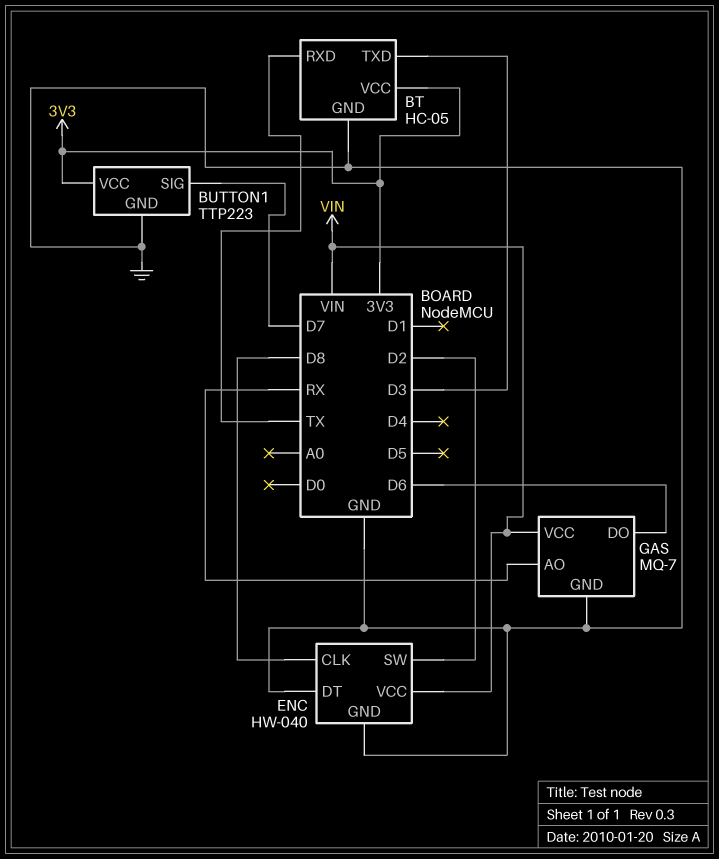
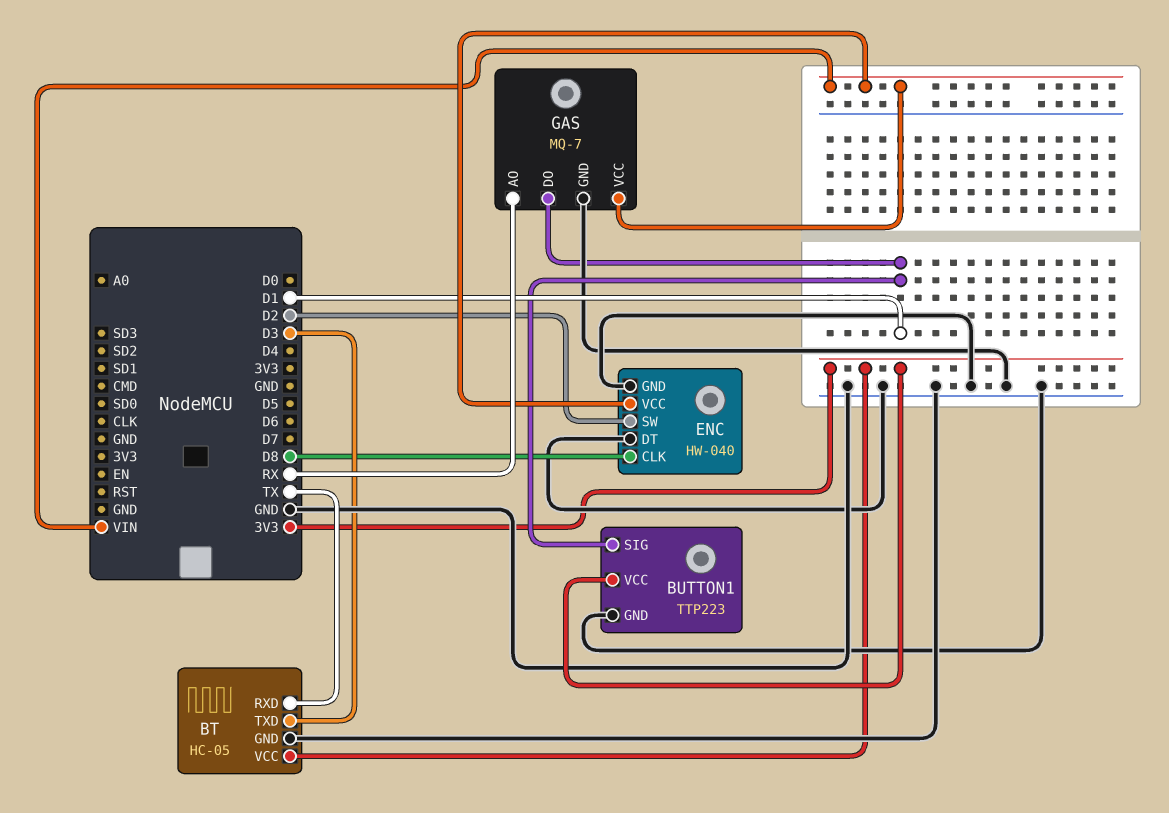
BUTTON1 pin SIG: D7 -> D1
GAS pin DO: D6 -> D1

